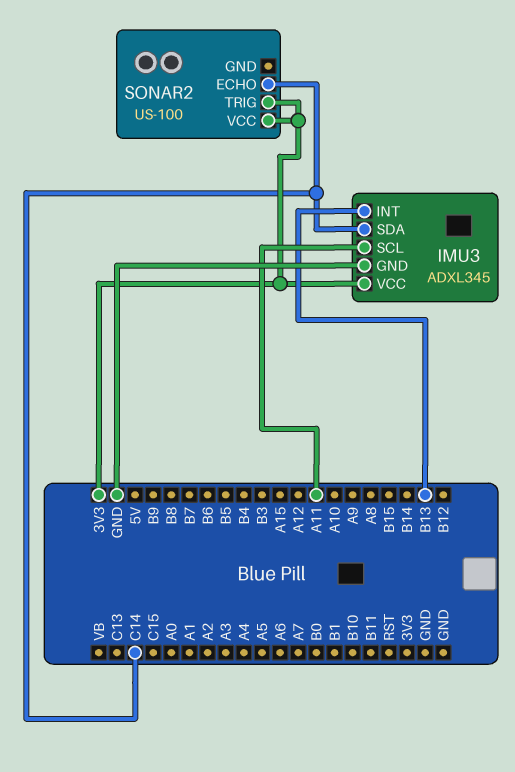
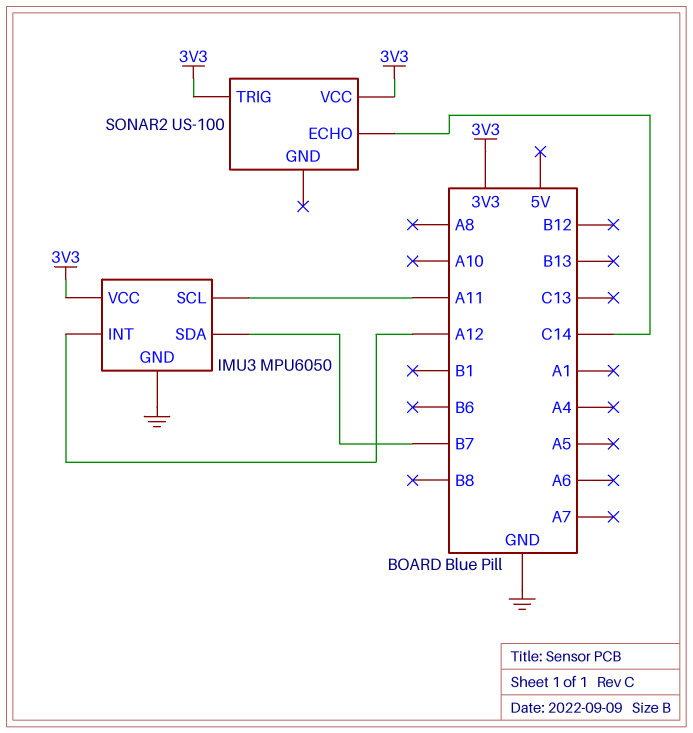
IMU3: ADXL345 -> MPU6050
IMU3 pin INT: B13 -> A12
IMU3 pin SDA: C14 -> B7

